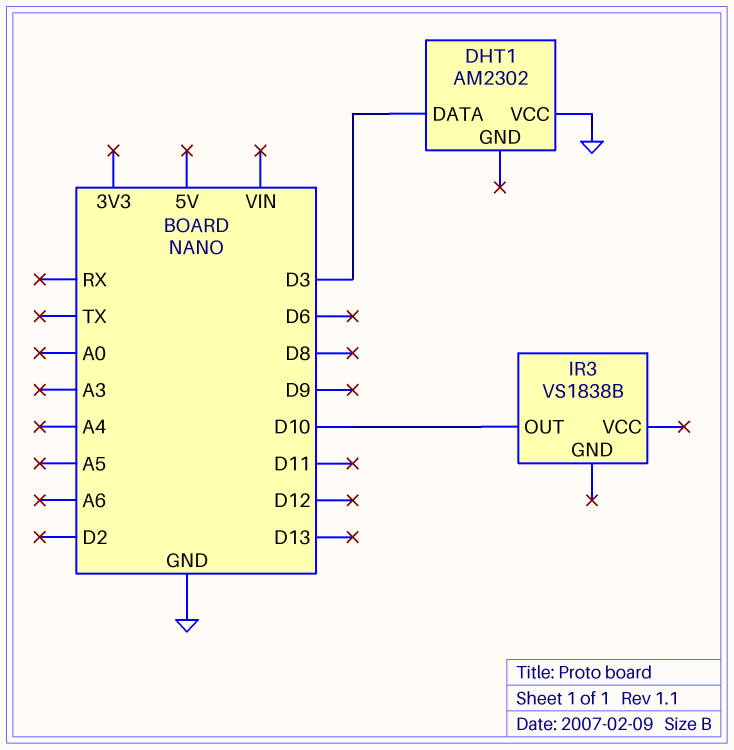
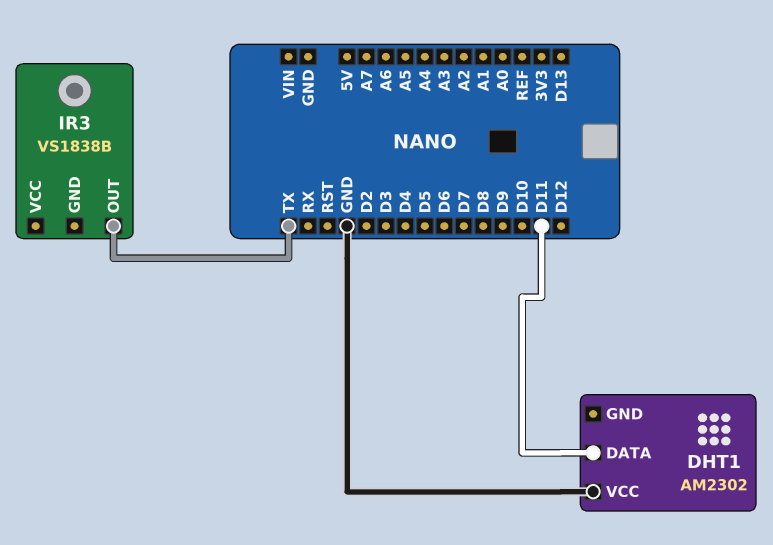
DHT1 pin DATA: D3 -> D11
IR3 pin OUT: D10 -> TX

